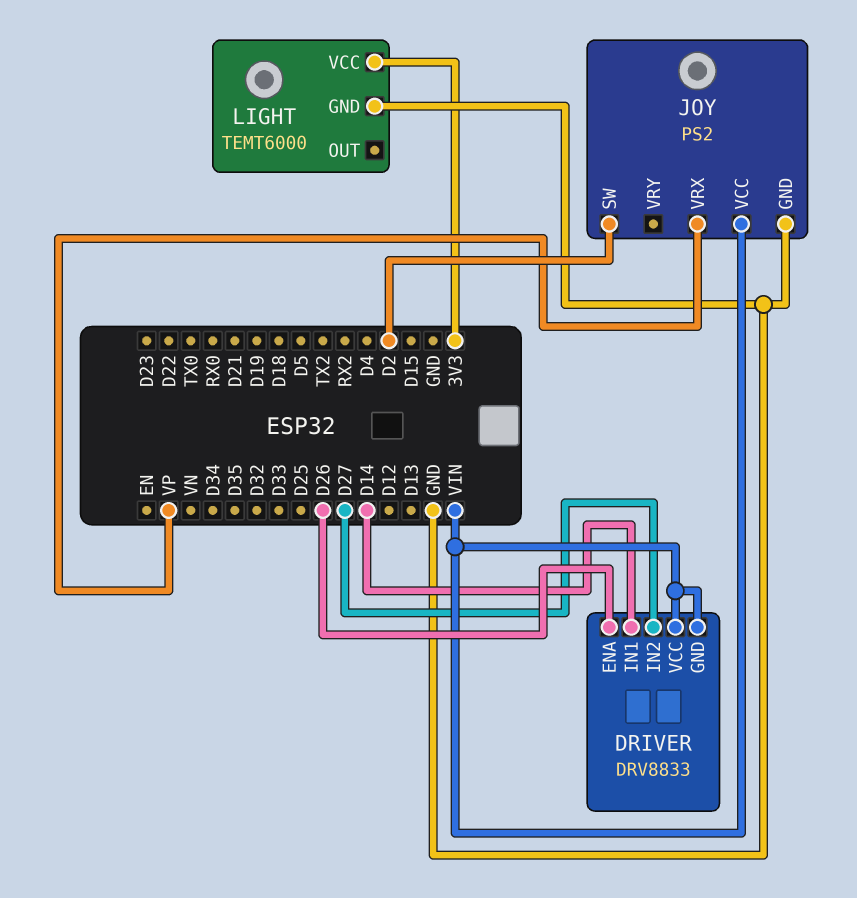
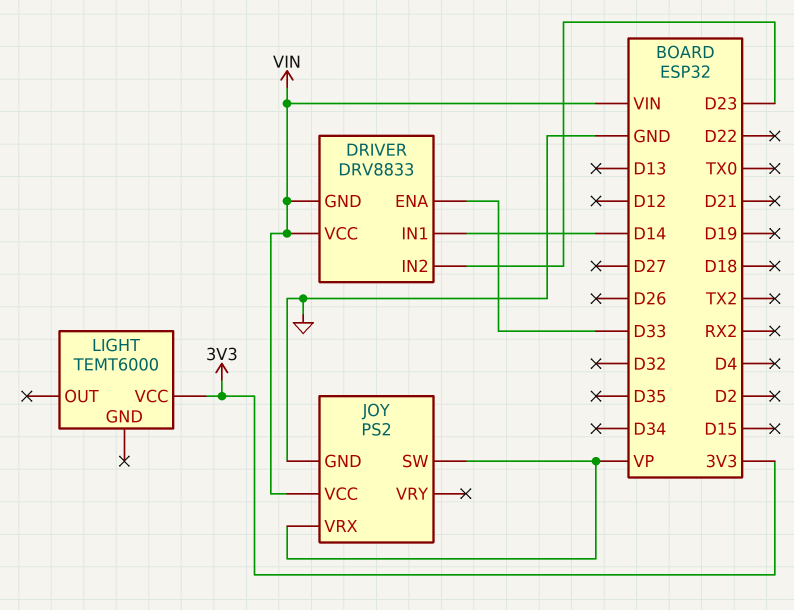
DRIVER pin ENA: D26 -> D33
DRIVER pin IN2: D27 -> D23
JOY pin SW: D2 -> VP
LIGHT pin GND: GND -> none

